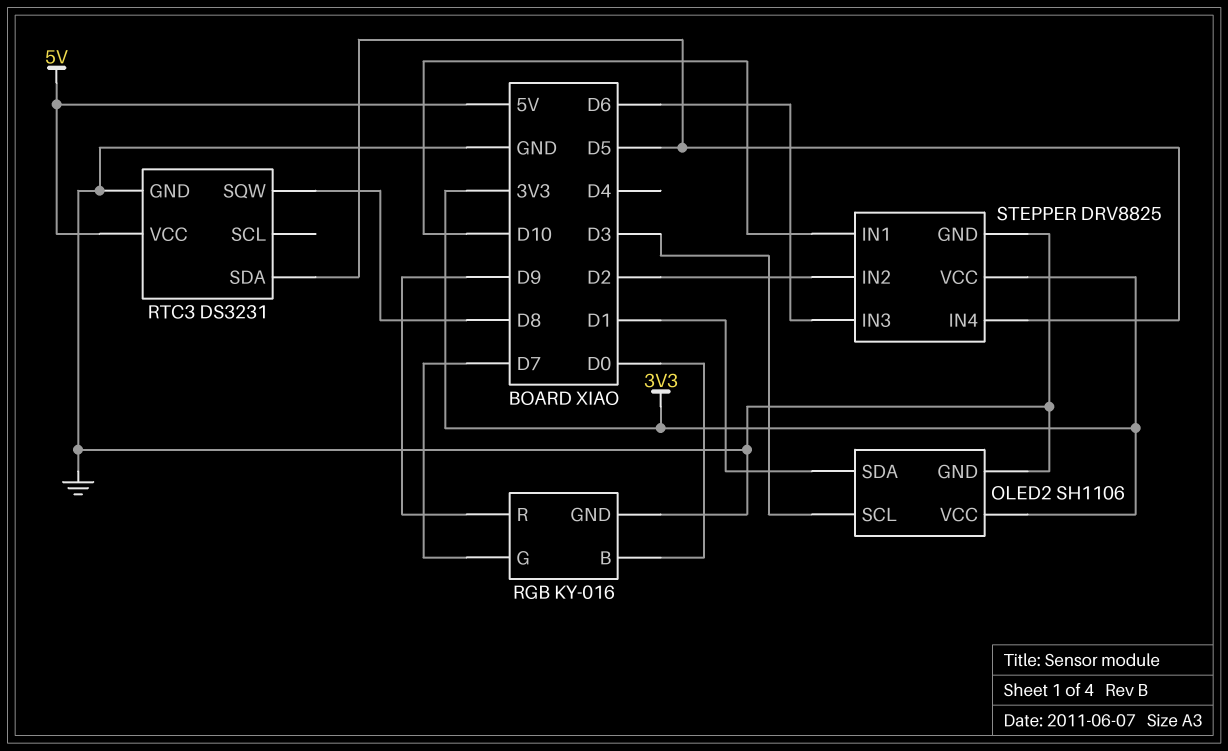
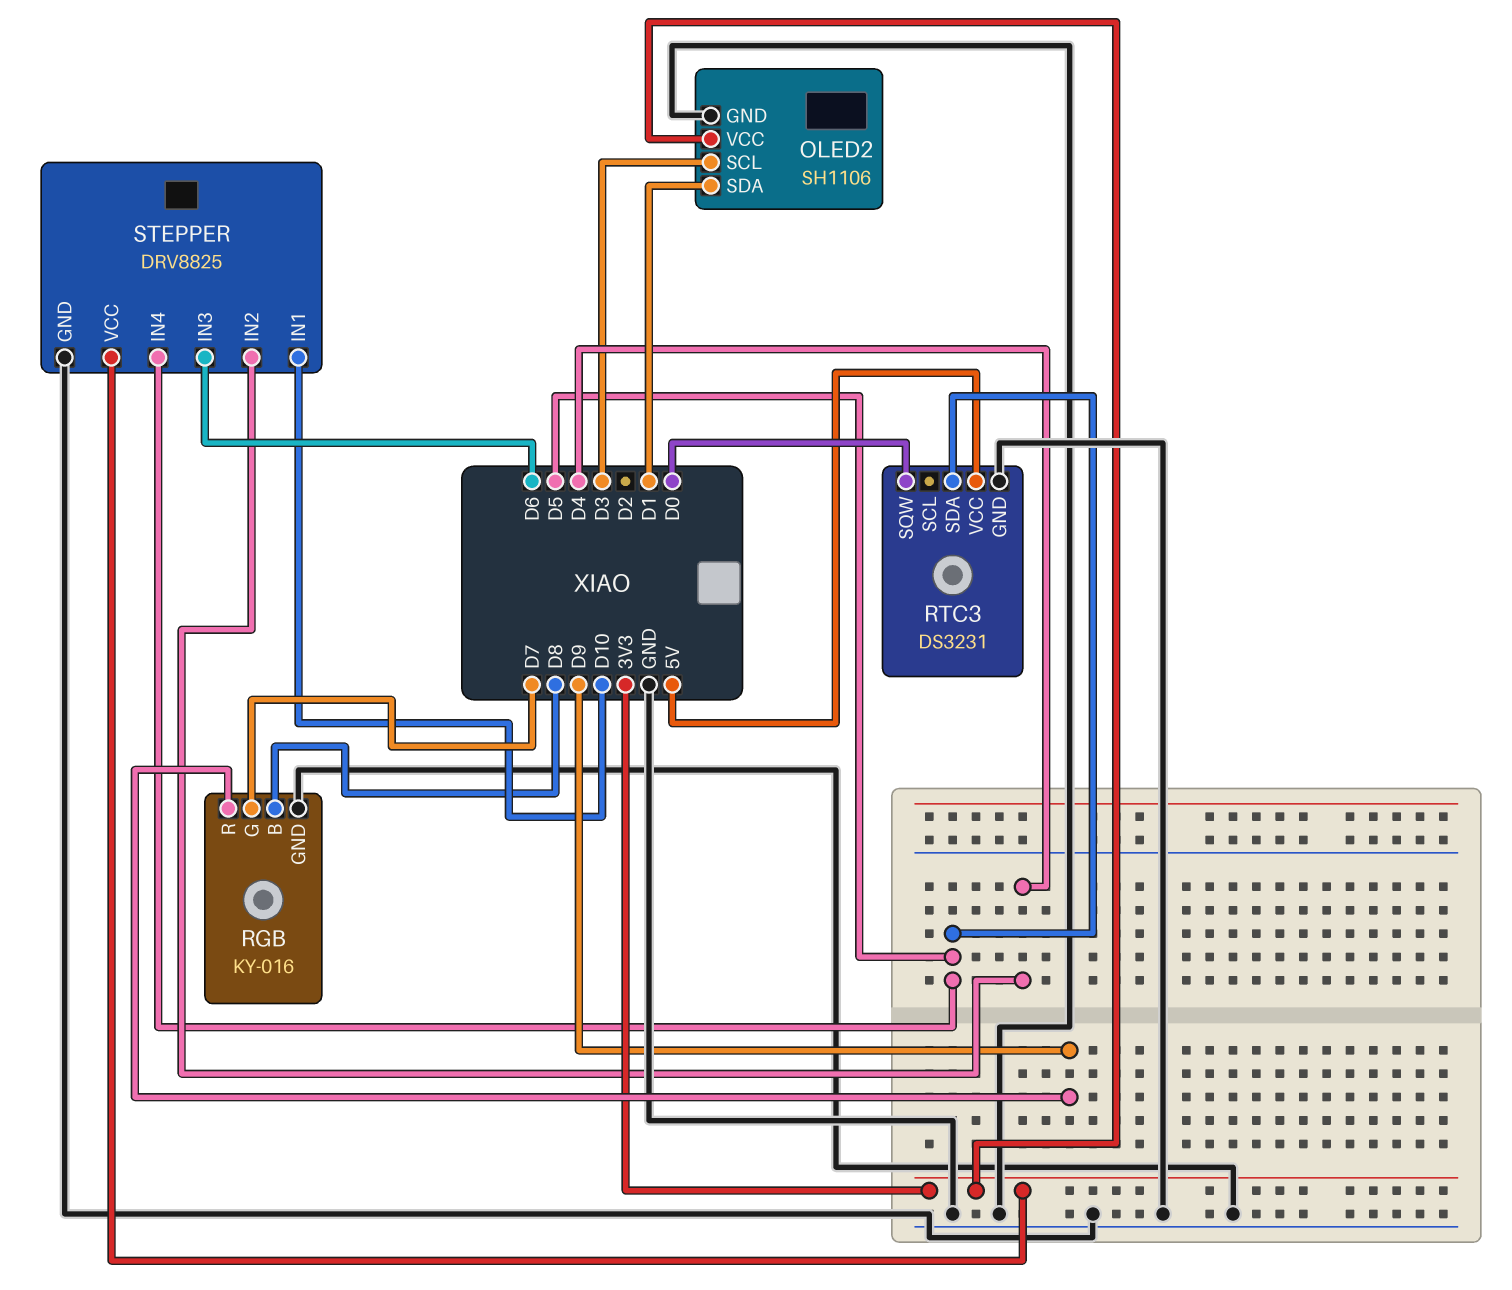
RGB pin B: D0 -> D8
RTC3 pin SQW: D8 -> D0
STEPPER pin IN2: D2 -> D4

